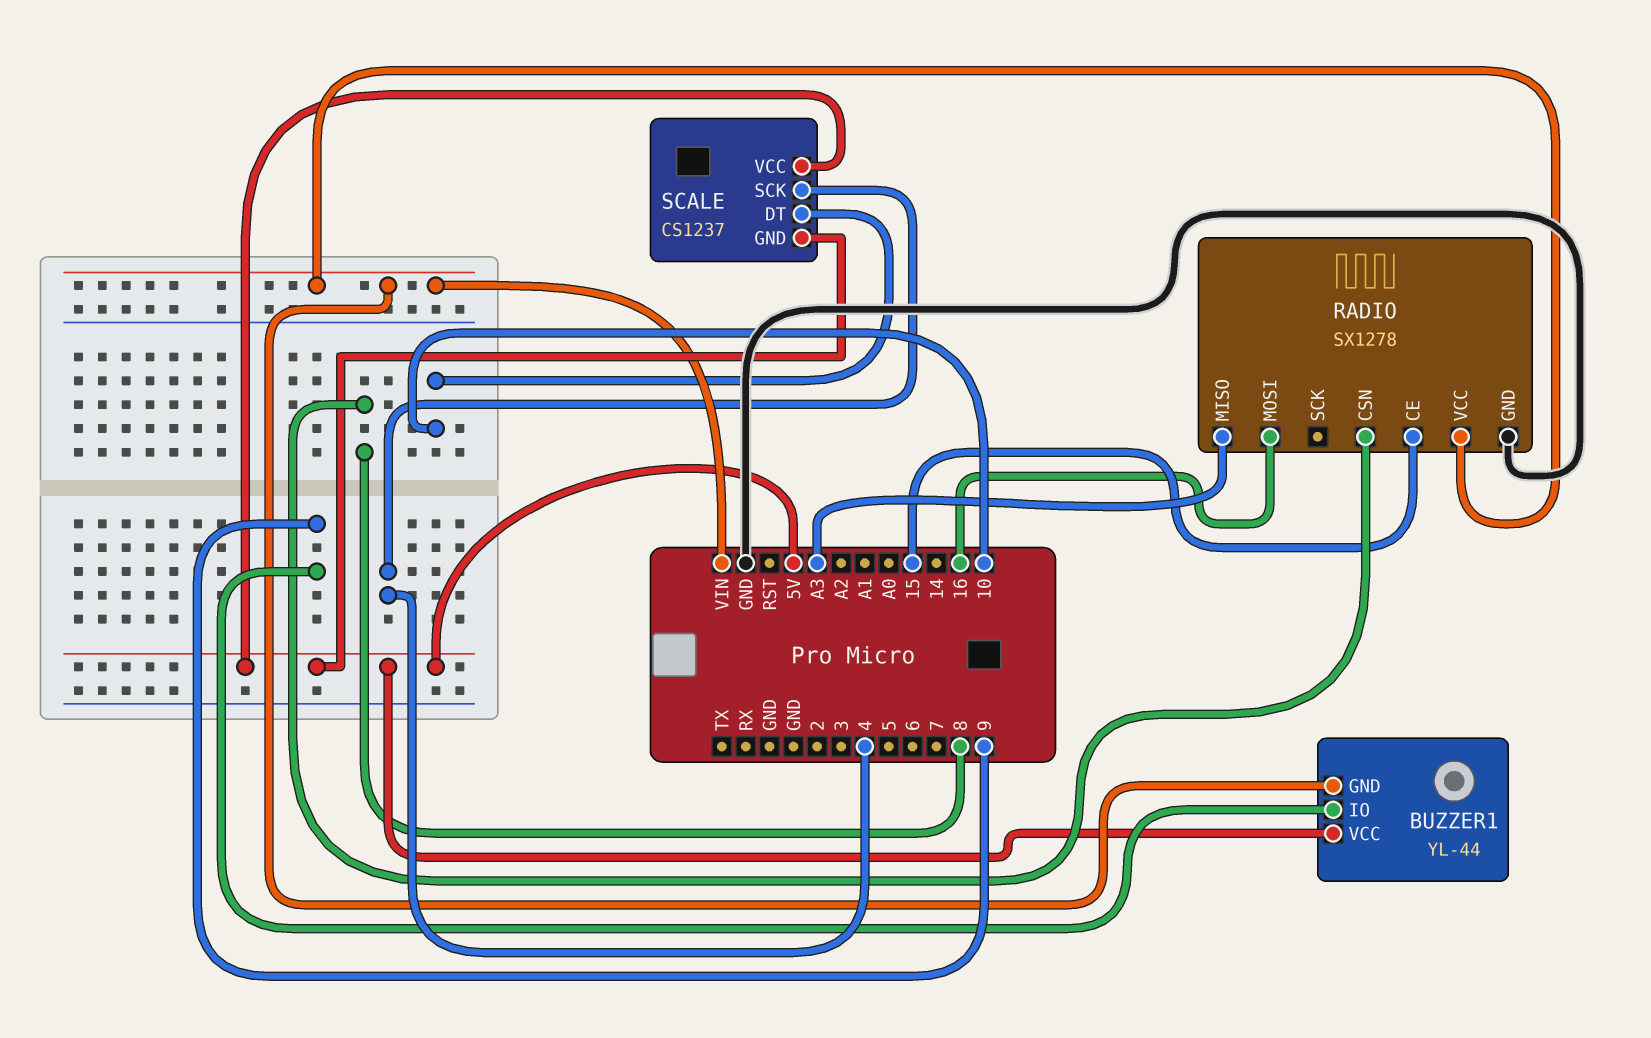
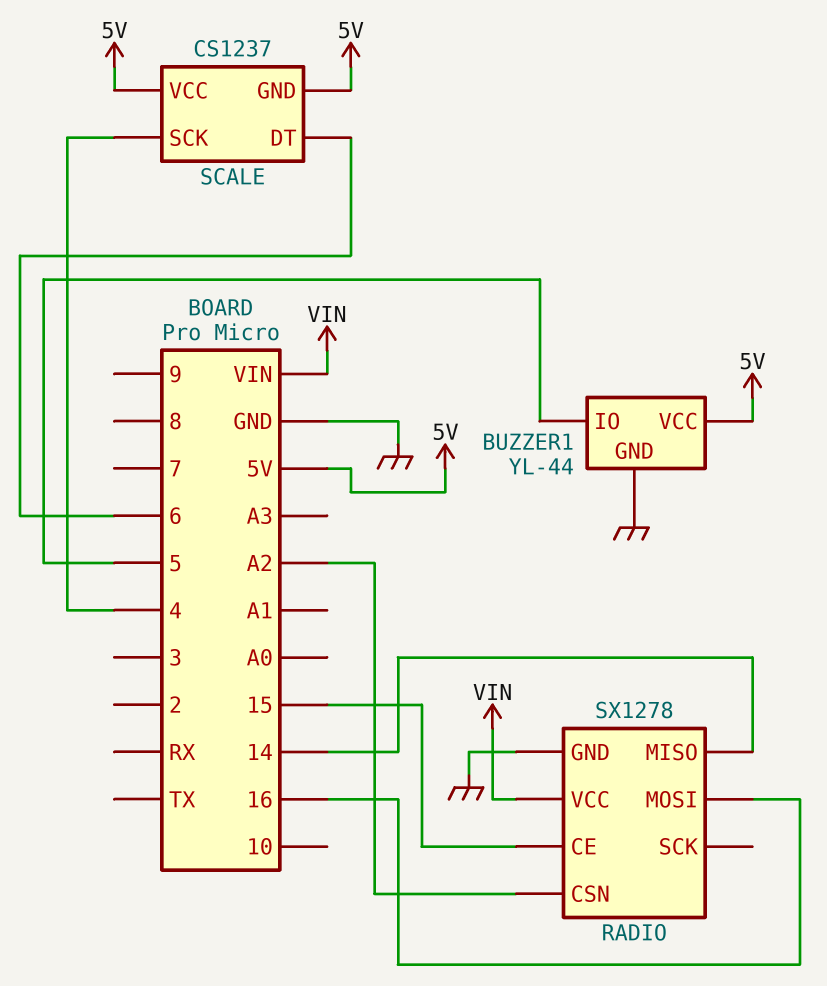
BUZZER1 pin GND: VIN -> GND
BUZZER1 pin IO: 9 -> 5
RADIO pin CSN: 8 -> A2
RADIO pin MISO: A3 -> 14
SCALE pin DT: 10 -> 6

